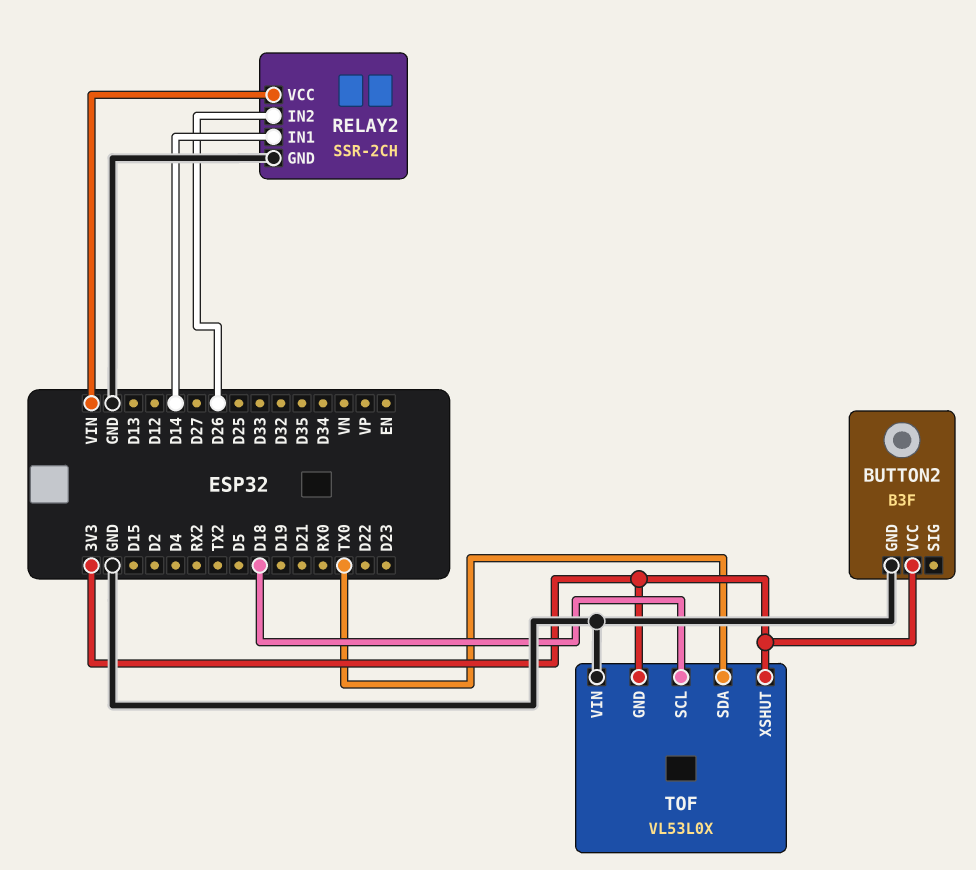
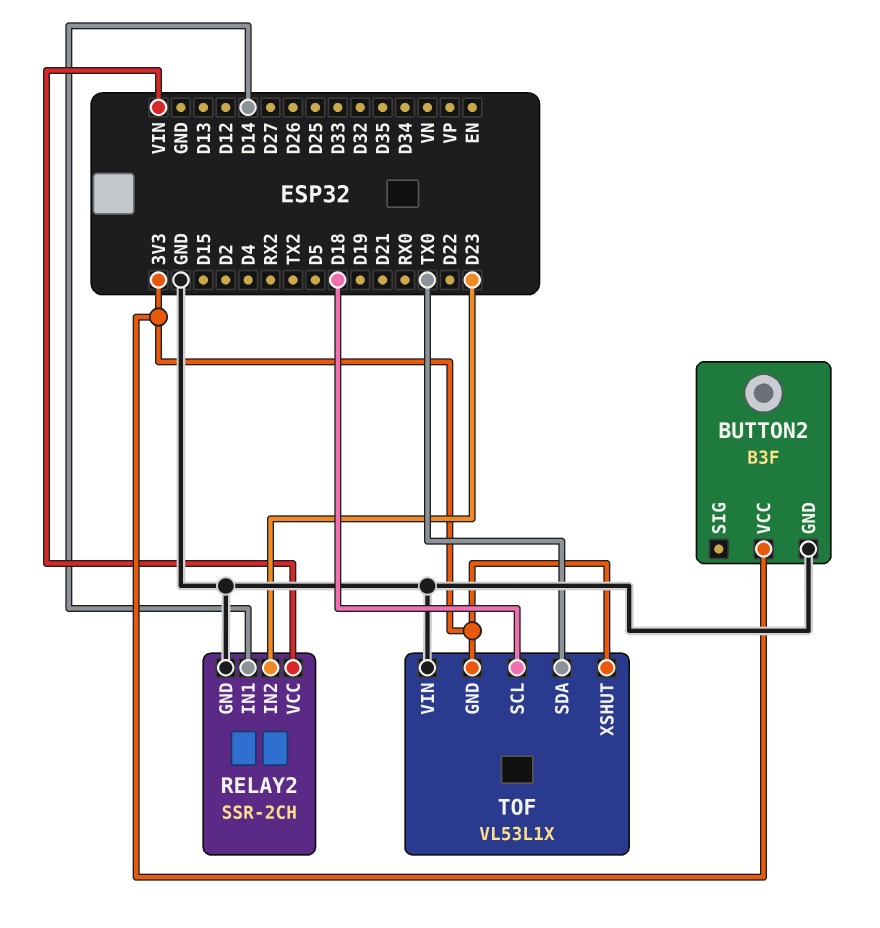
RELAY2 pin IN2: D26 -> D23
TOF: VL53L0X -> VL53L1X

